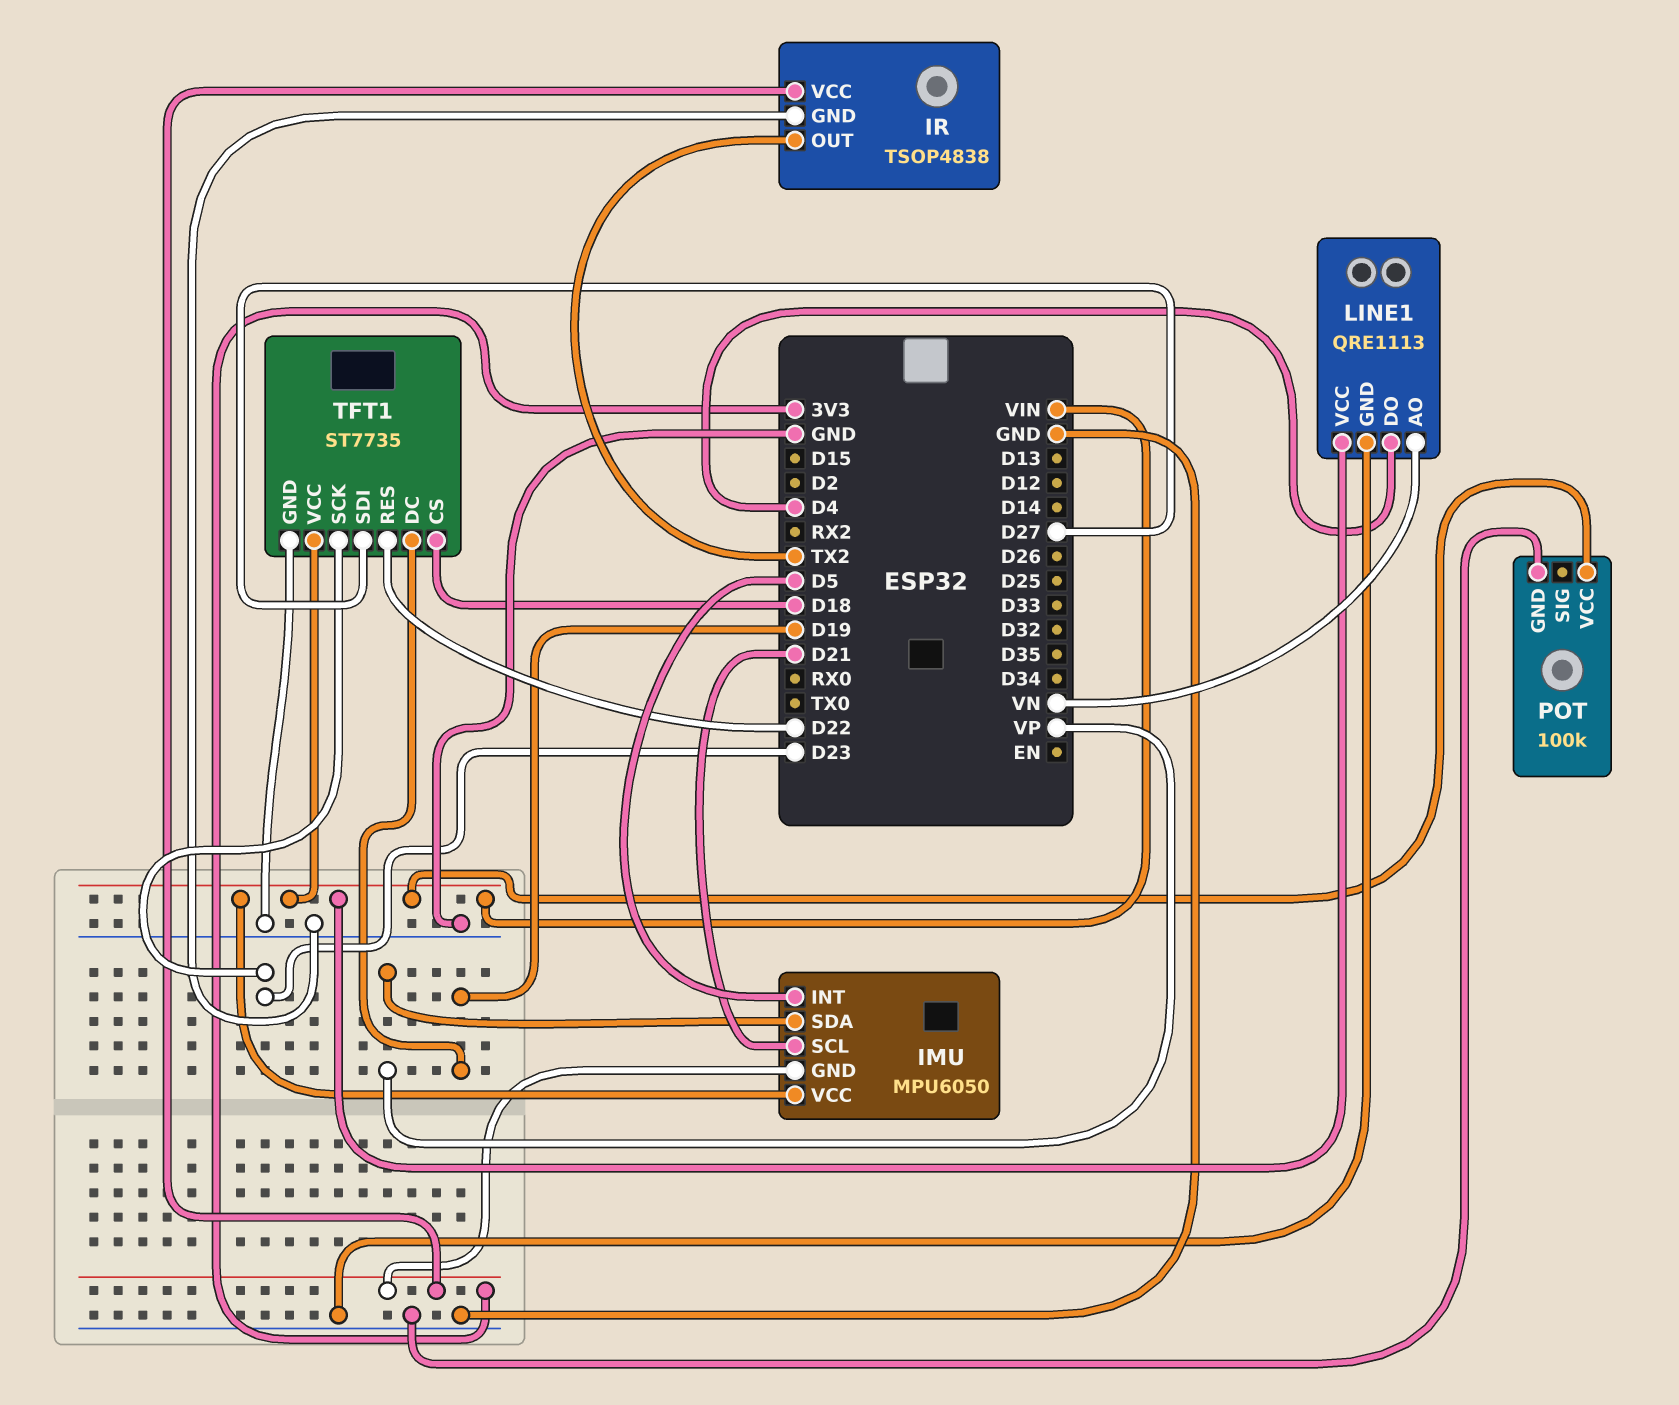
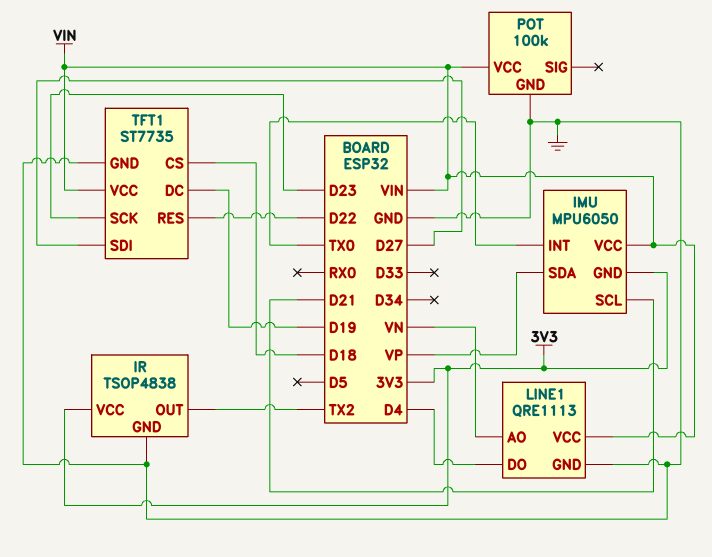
IMU pin INT: D5 -> TX0

